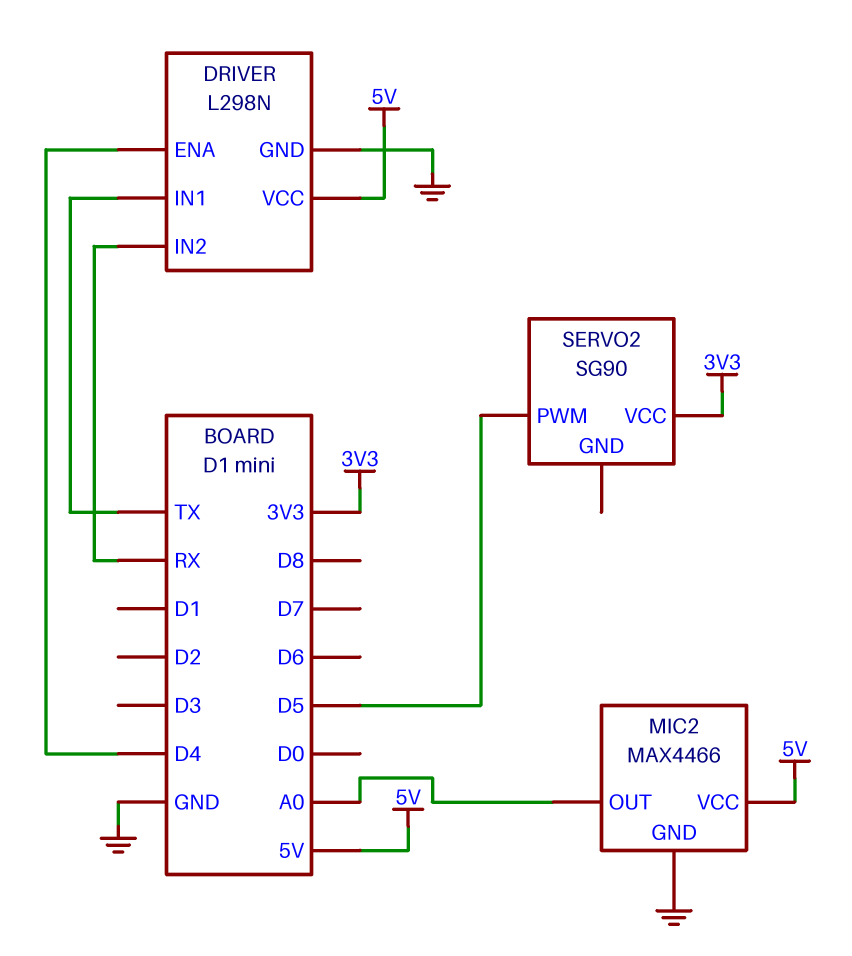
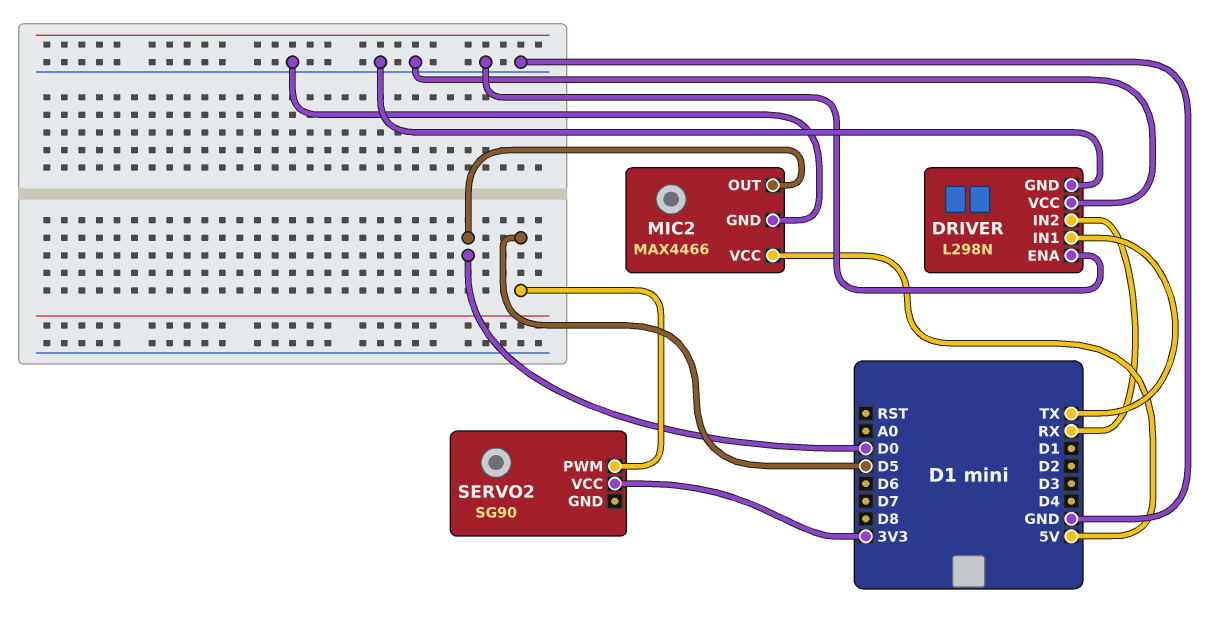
DRIVER pin ENA: D4 -> GND
DRIVER pin VCC: 5V -> GND
MIC2 pin OUT: A0 -> D0

